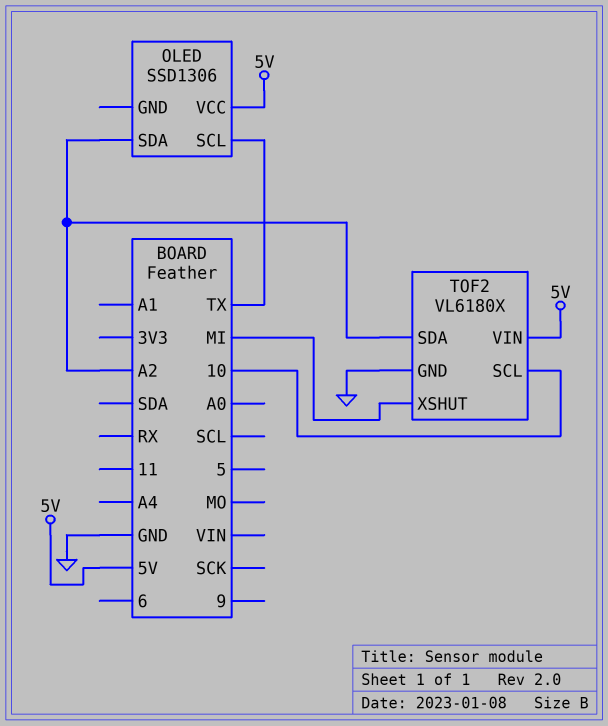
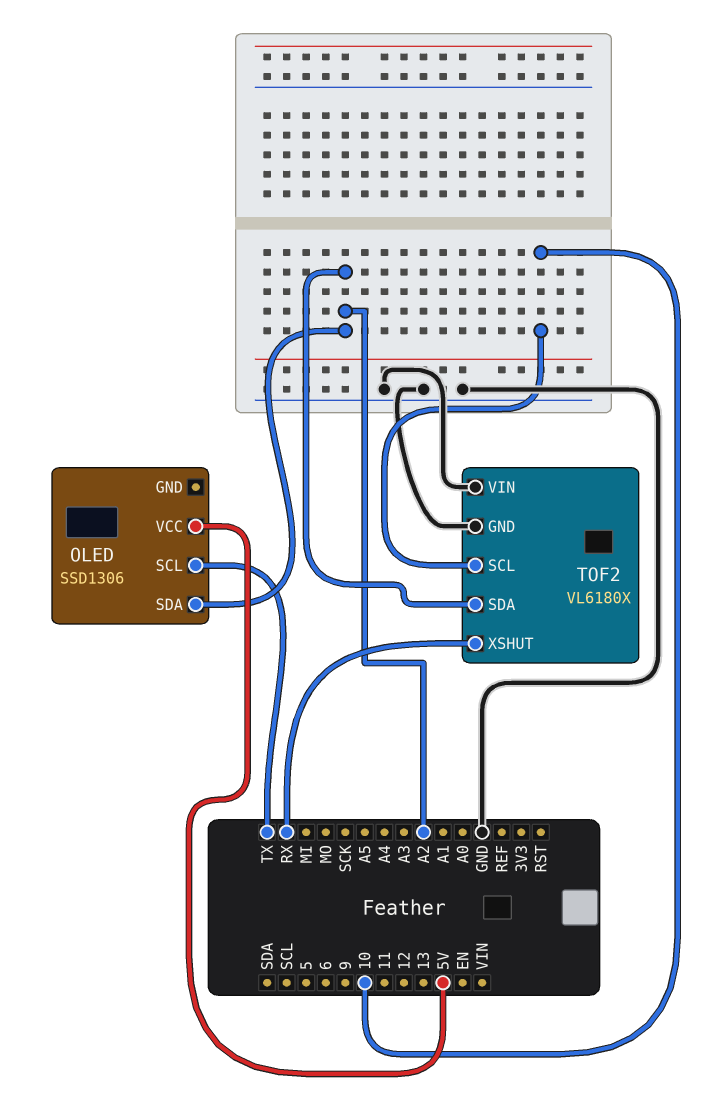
TOF2 pin VIN: 5V -> GND
TOF2 pin XSHUT: MI -> RX

